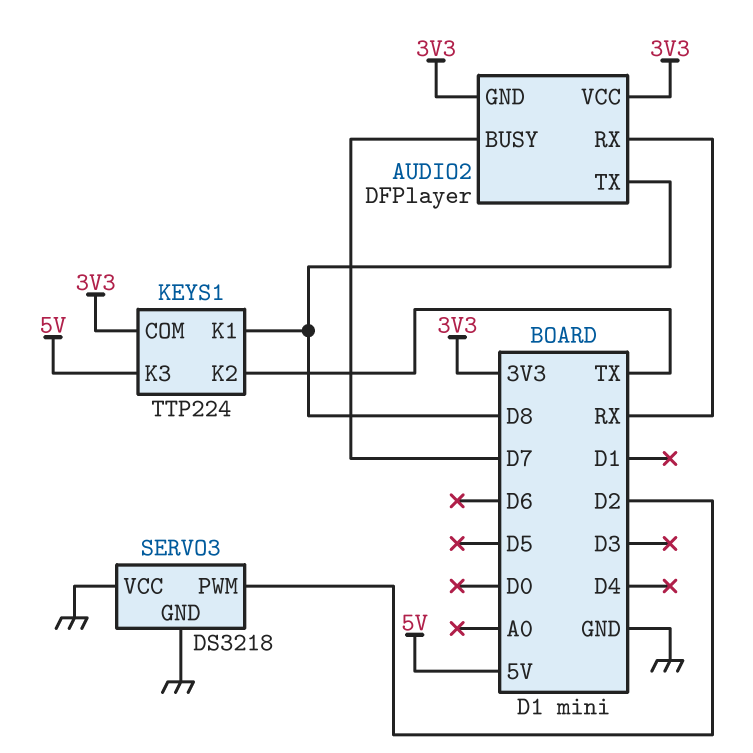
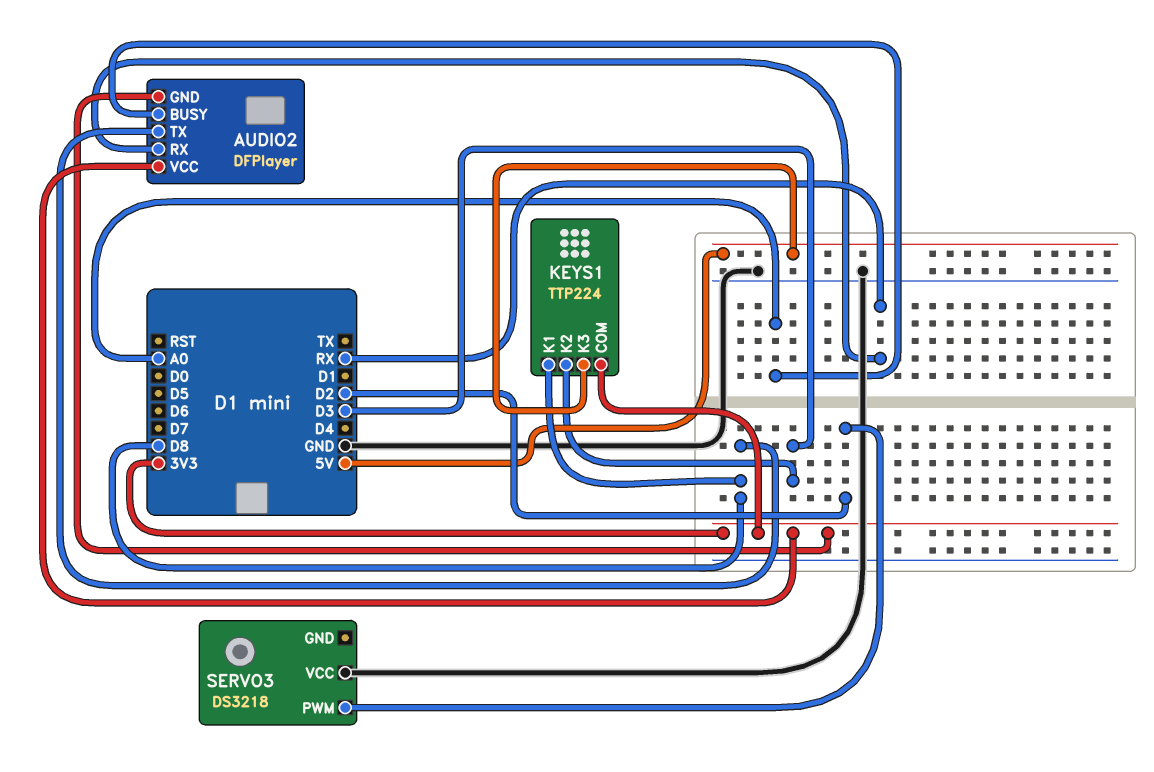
AUDIO2 pin BUSY: D7 -> A0
KEYS1 pin K2: TX -> D3
SERVO3 pin GND: GND -> none

